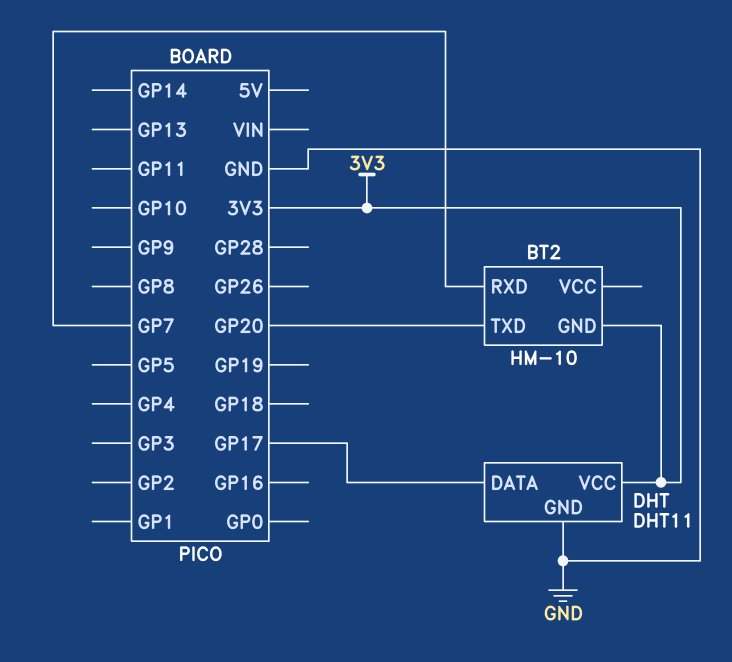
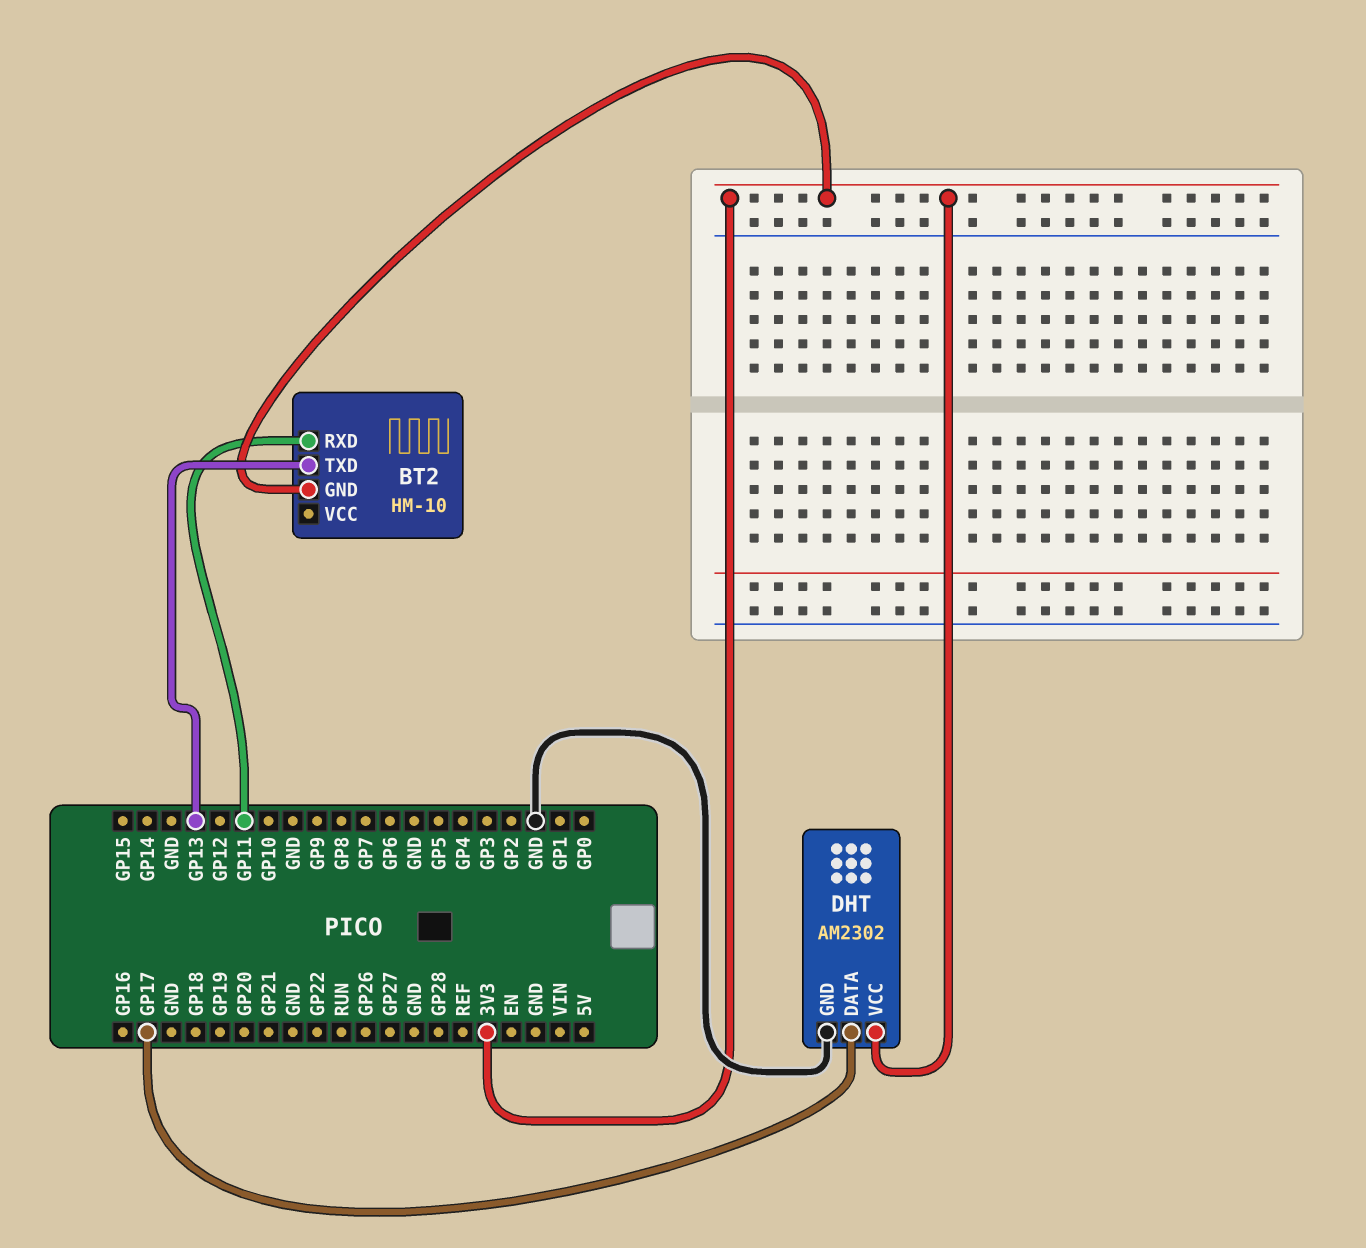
BT2 pin RXD: GP7 -> GP11
BT2 pin TXD: GP20 -> GP13
DHT: DHT11 -> AM2302

